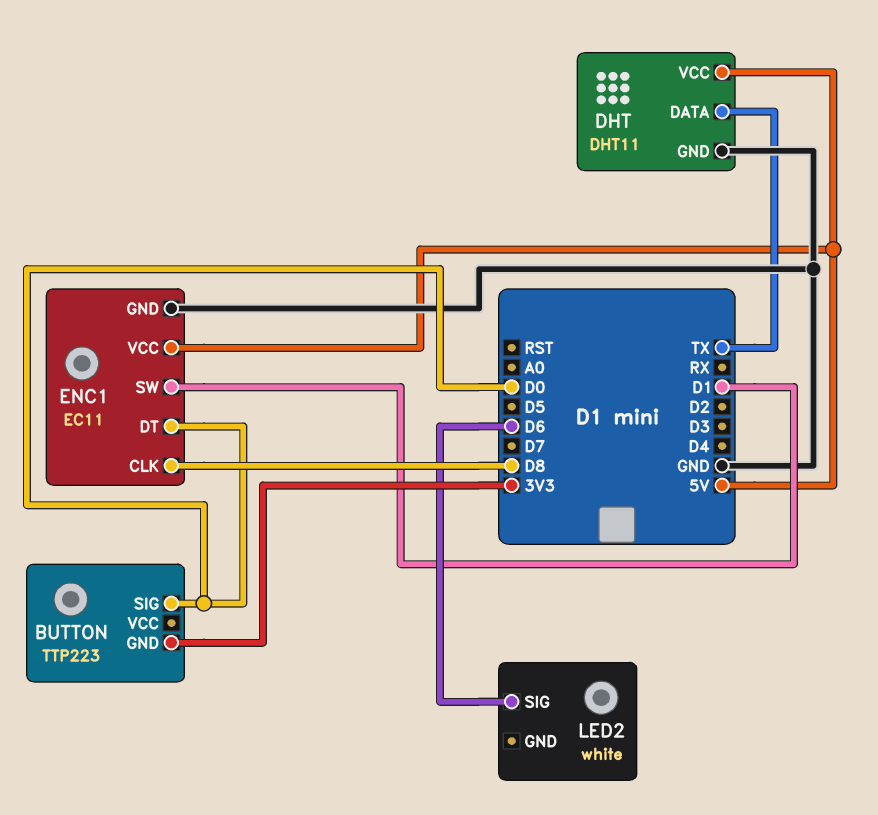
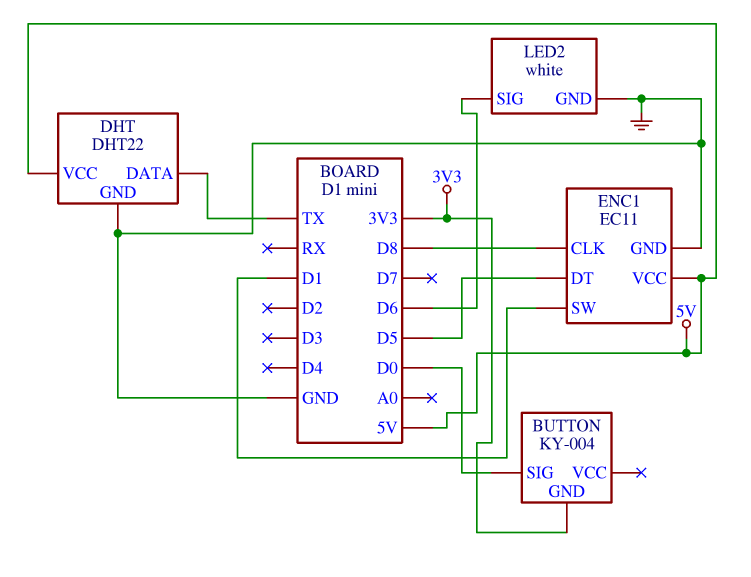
BUTTON: TTP223 -> KY-004
DHT: DHT11 -> DHT22
ENC1 pin DT: D0 -> D5
LED2 pin GND: none -> GND

